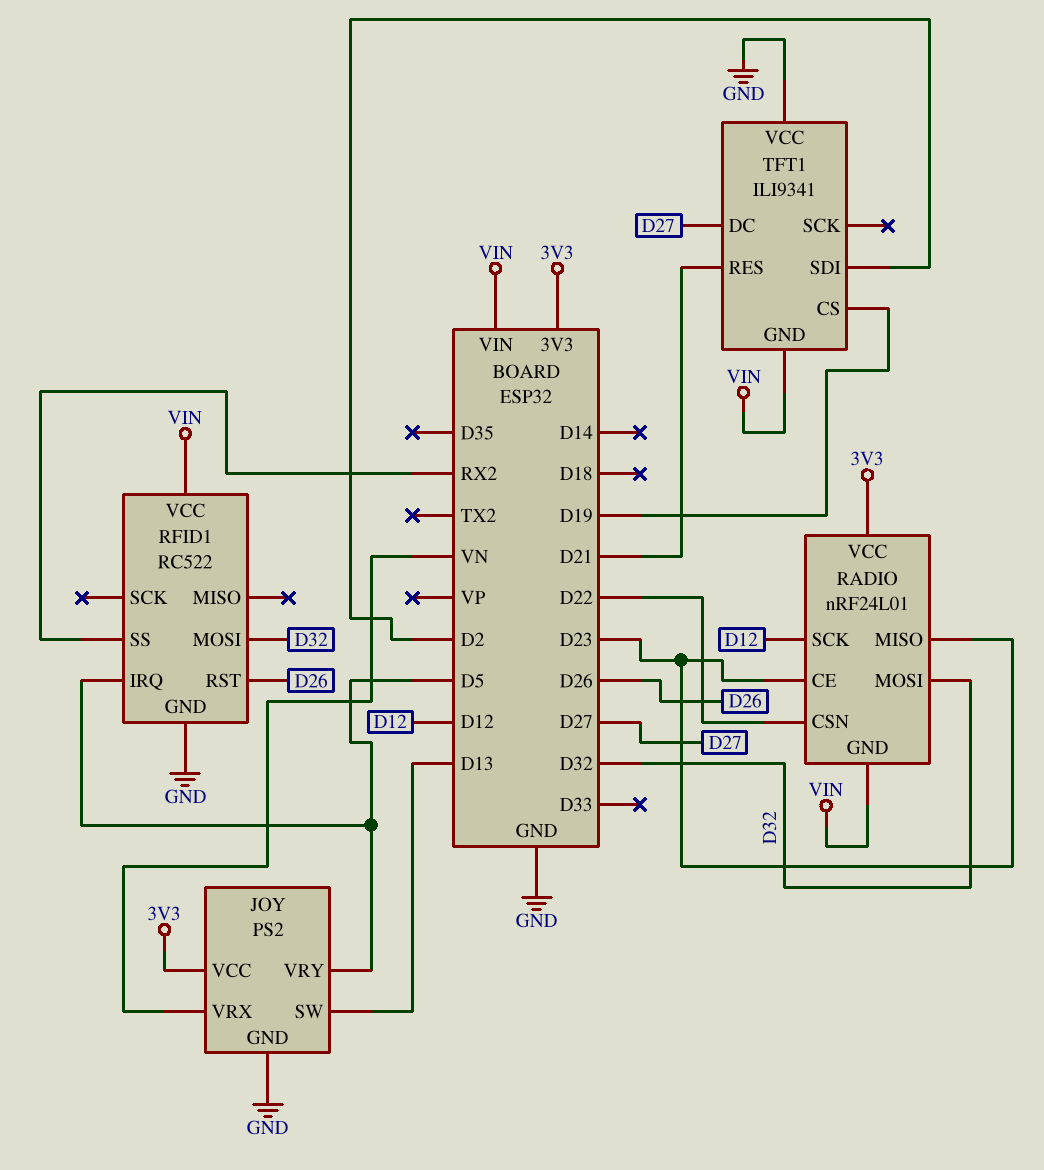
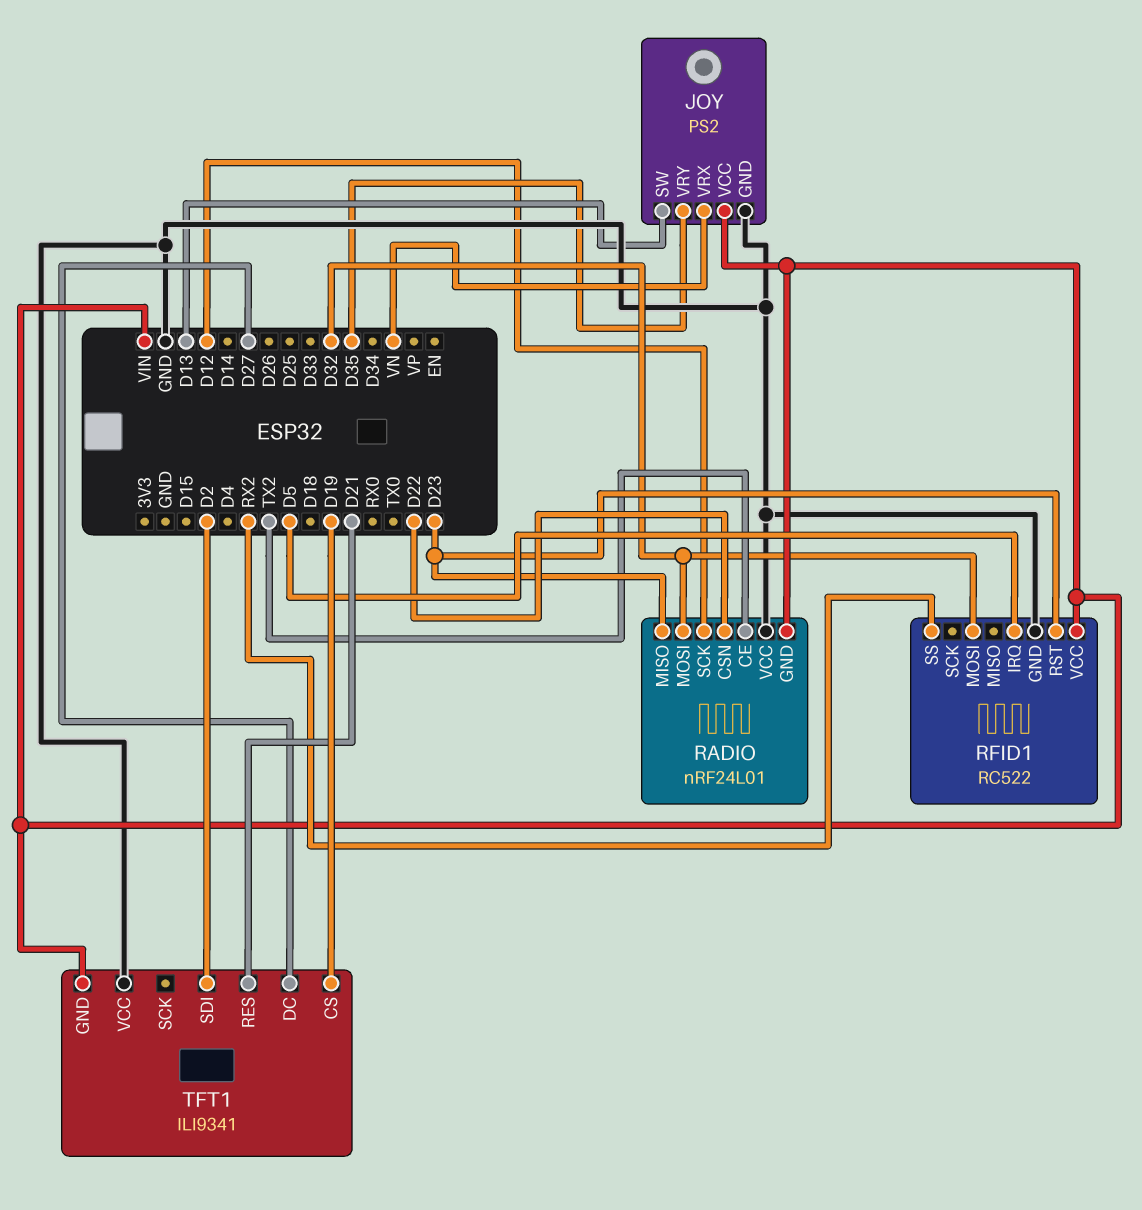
JOY pin VCC: 3V3 -> VIN
JOY pin VRY: D5 -> D35
RADIO pin CE: D23 -> TX2
RADIO pin VCC: 3V3 -> GND
RFID1 pin RST: D26 -> D23

